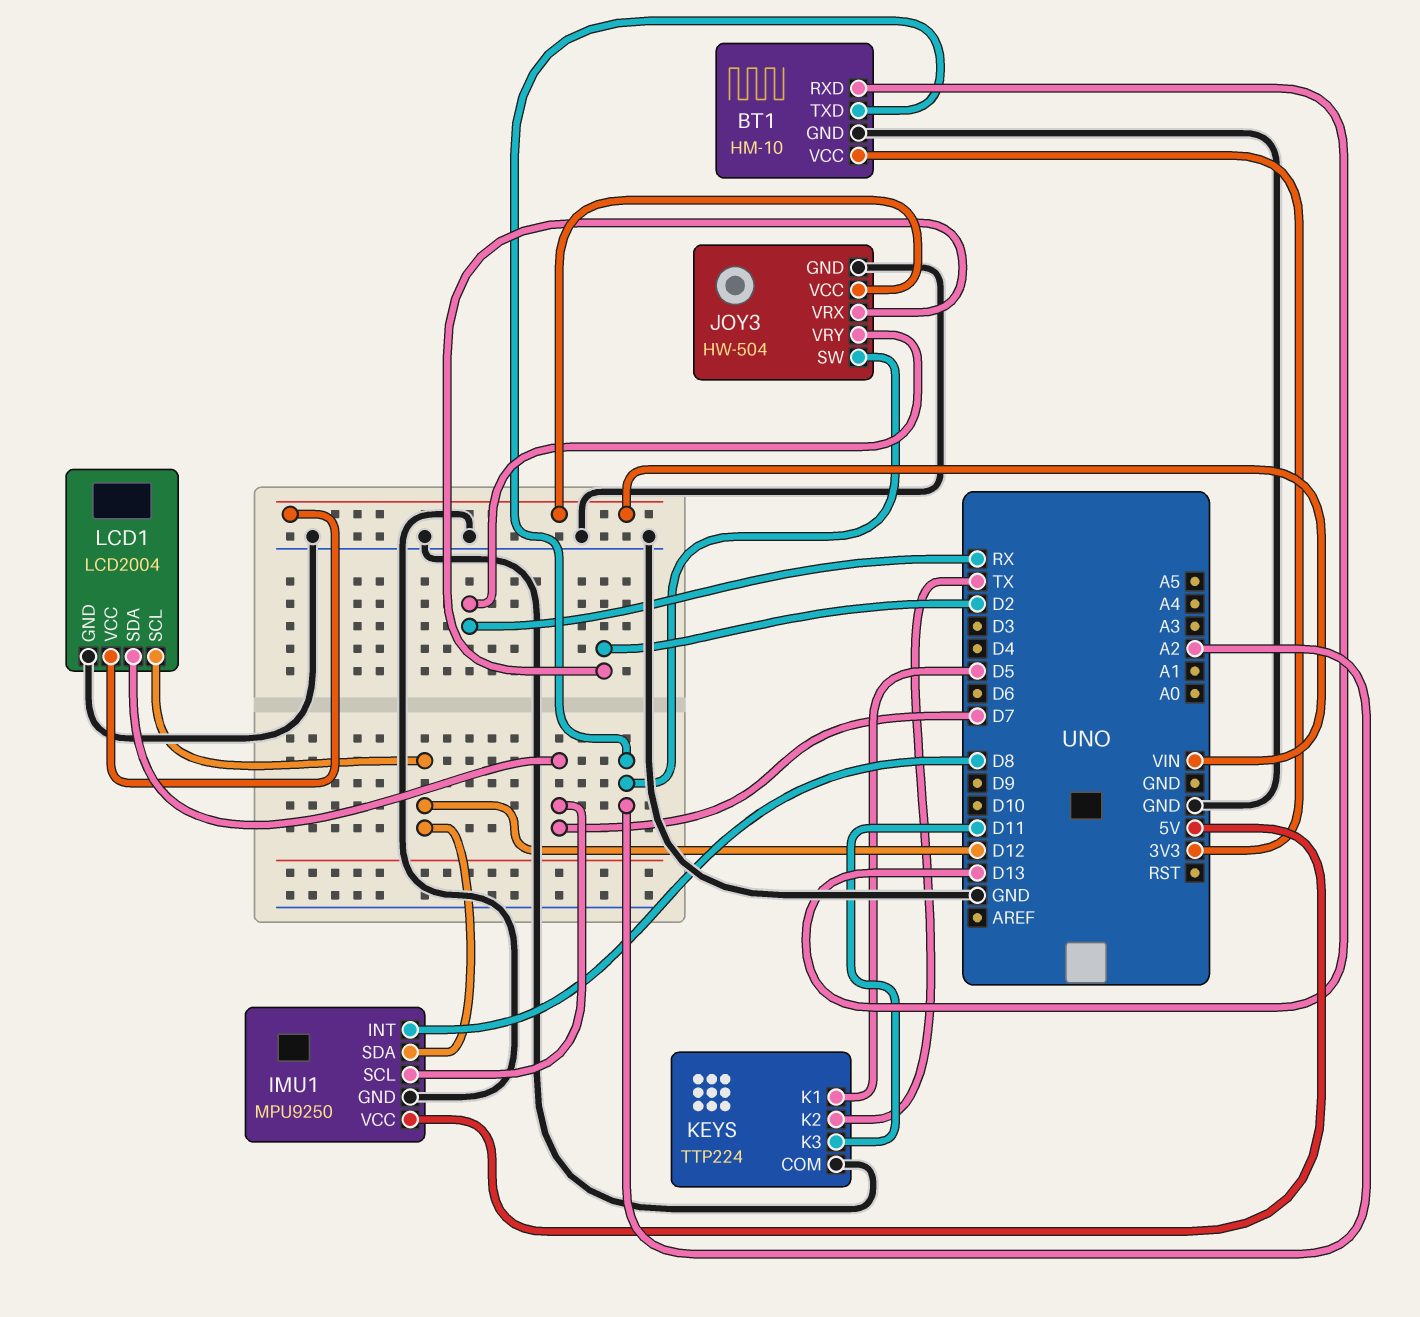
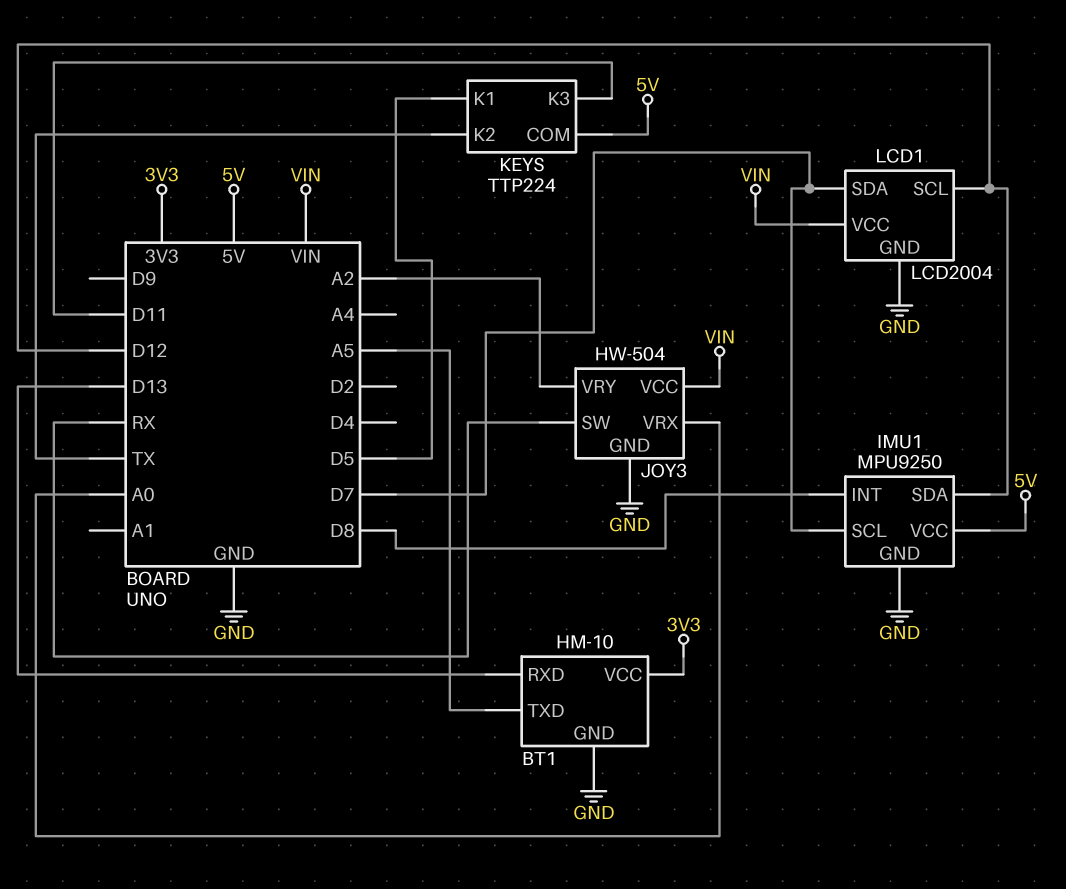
BT1 pin TXD: A2 -> A5
JOY3 pin SW: A2 -> RX
JOY3 pin VRX: D2 -> A0
JOY3 pin VRY: RX -> A2
KEYS pin COM: GND -> 5V

